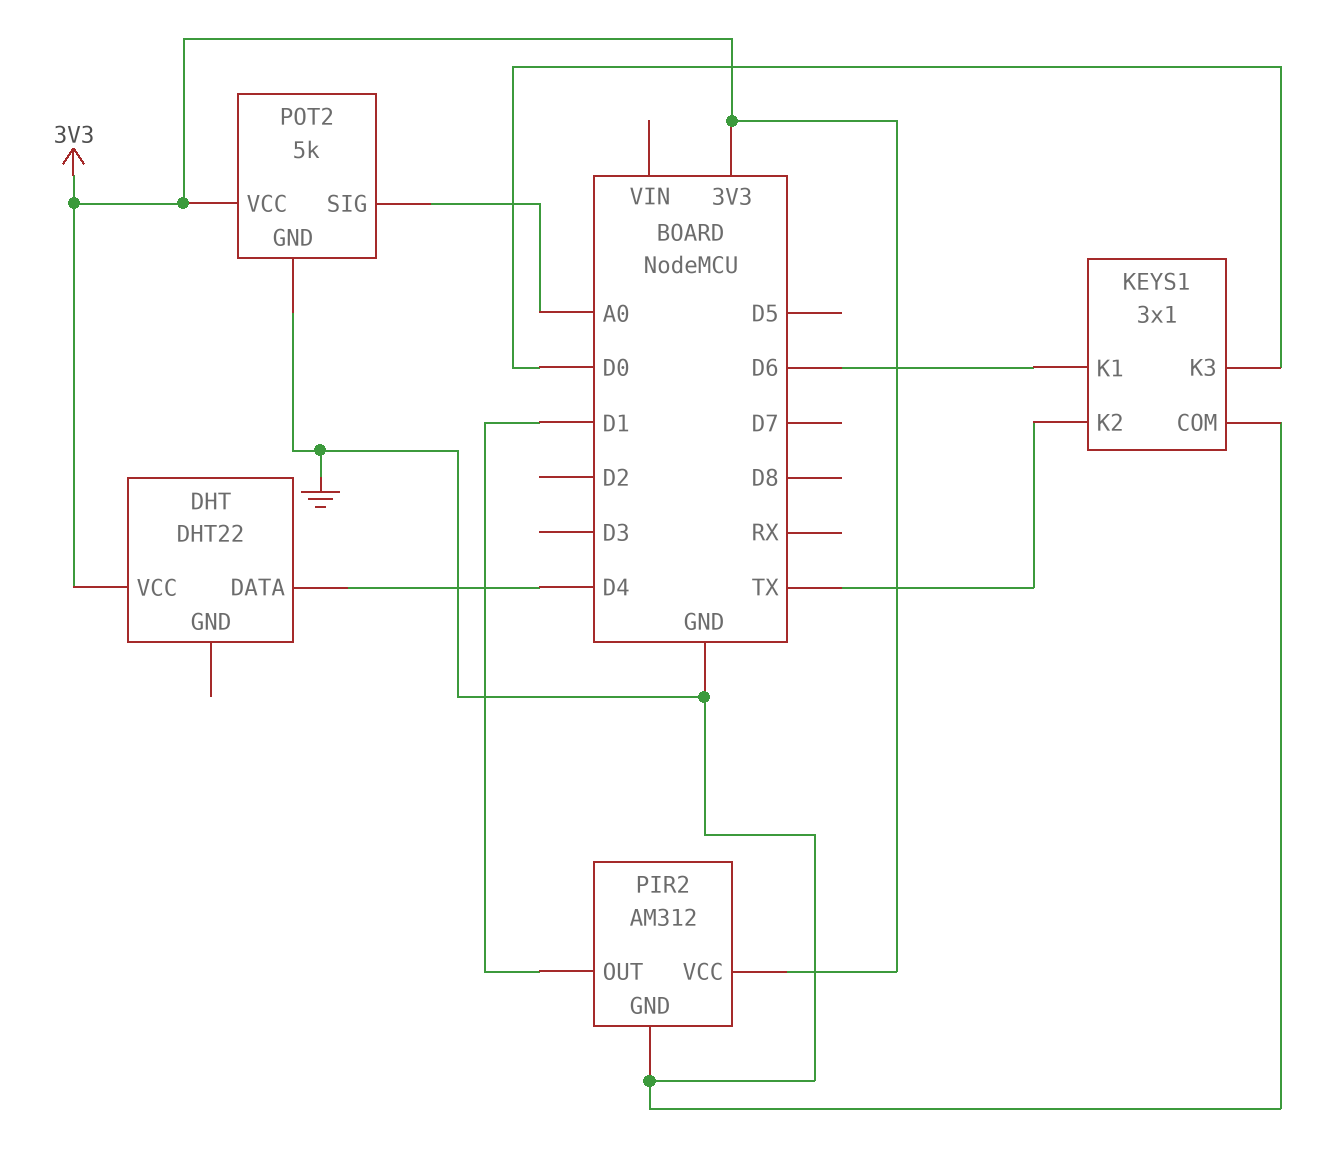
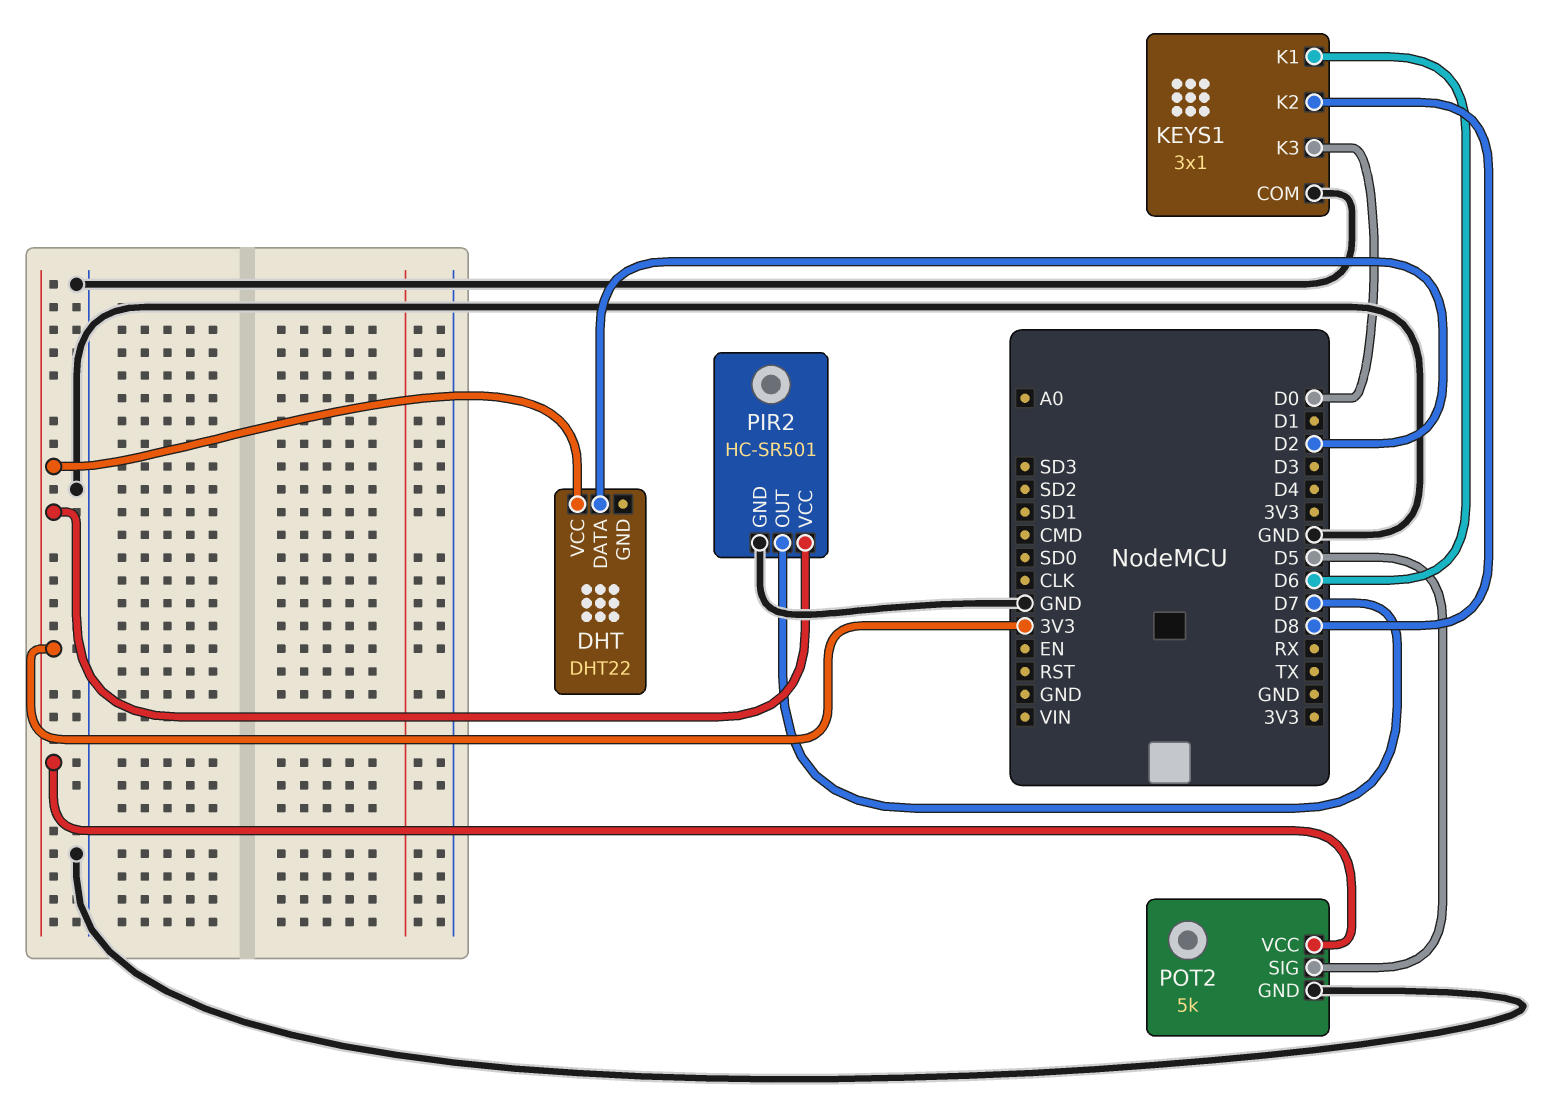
DHT pin DATA: D4 -> D2
KEYS1 pin K2: TX -> D8
PIR2: AM312 -> HC-SR501
PIR2 pin OUT: D1 -> D7
POT2 pin SIG: A0 -> D5

